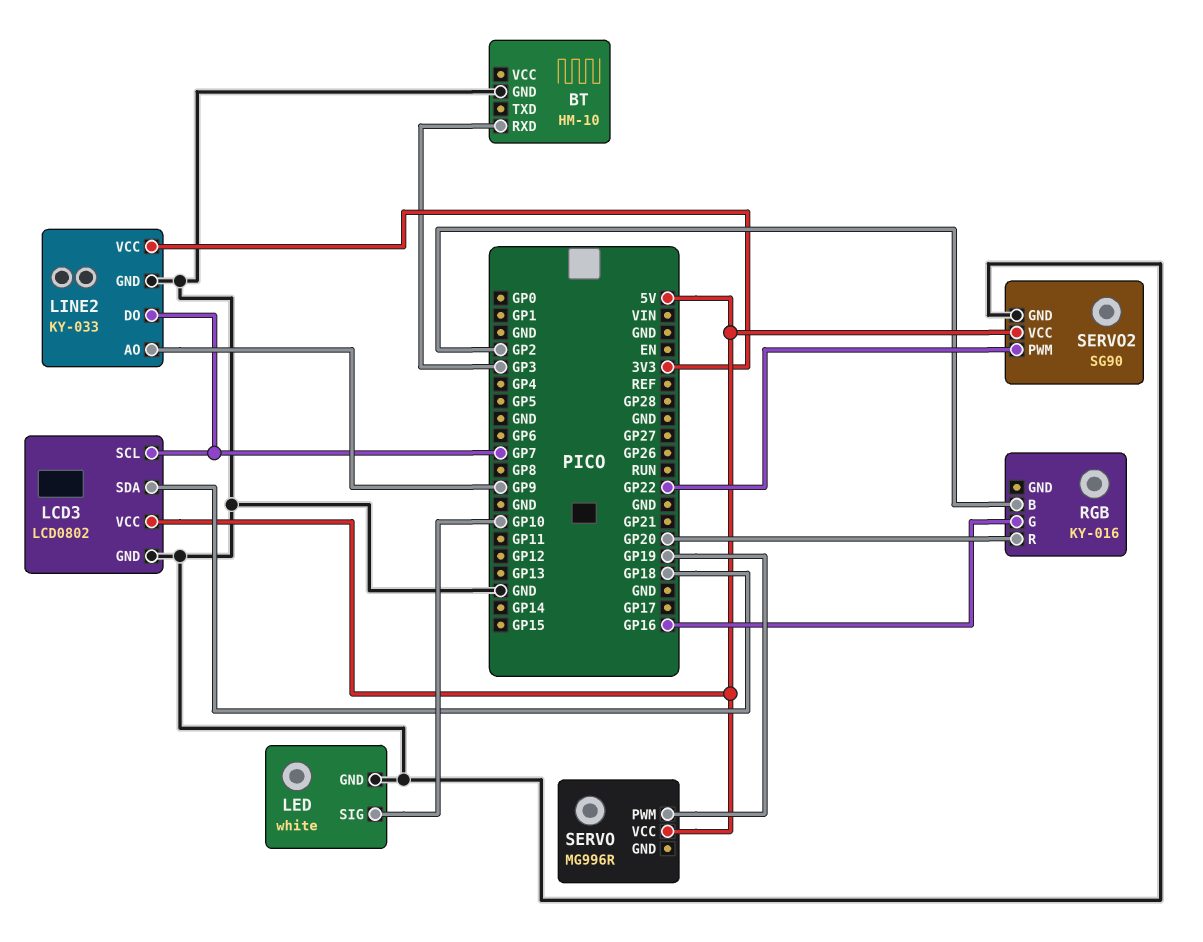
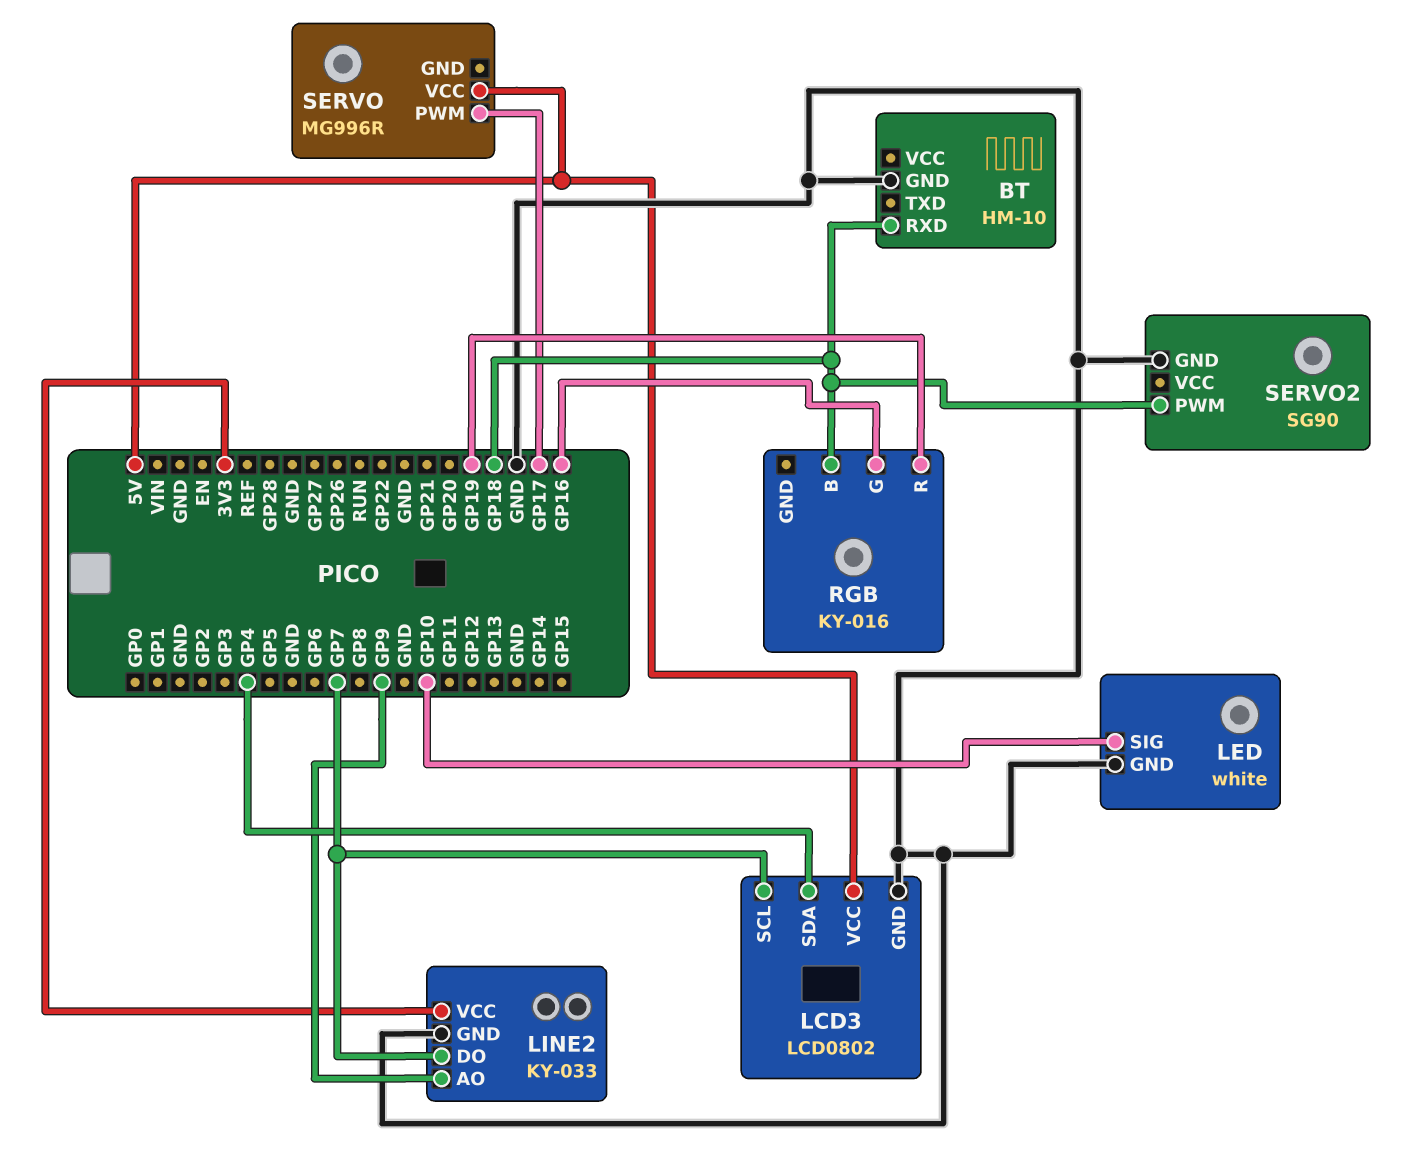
BT pin RXD: GP3 -> GP18
LCD3 pin SDA: GP18 -> GP4
RGB pin B: GP2 -> GP18
RGB pin R: GP20 -> GP19
SERVO pin PWM: GP19 -> GP17
SERVO2 pin PWM: GP22 -> GP18
SERVO2 pin VCC: 5V -> none

